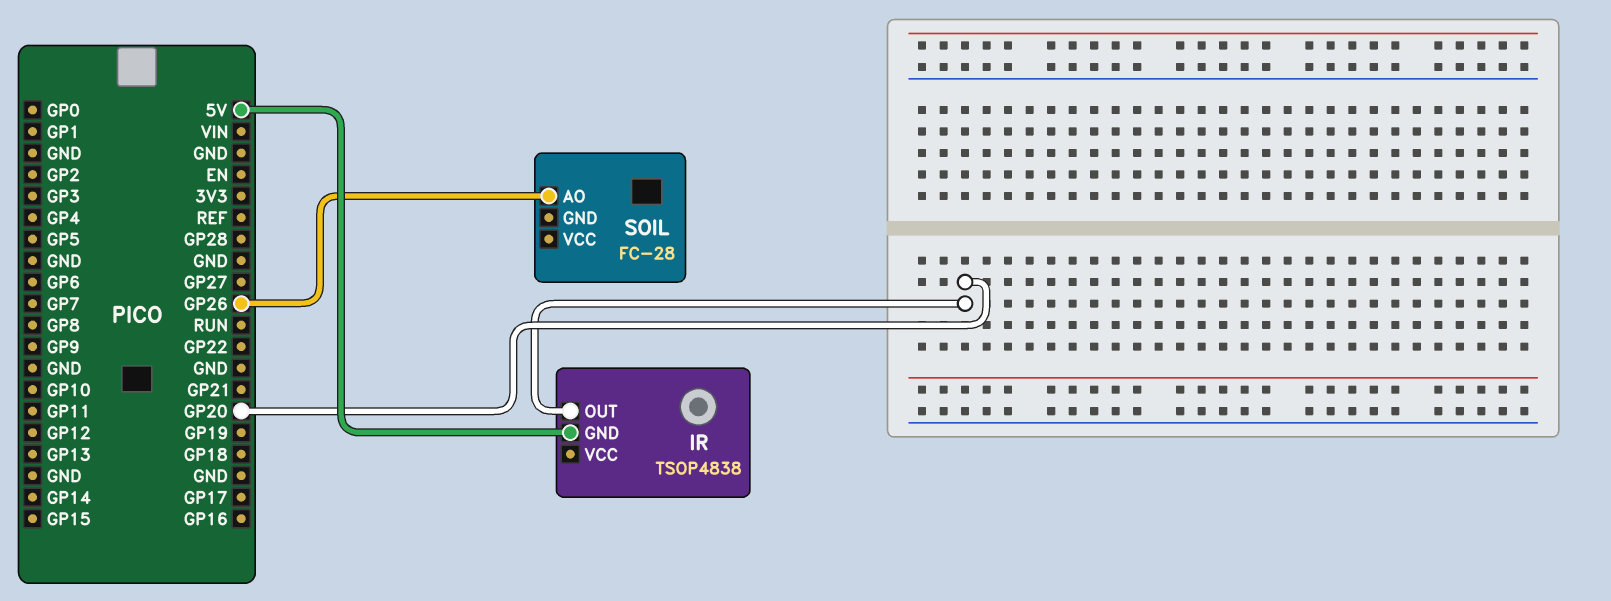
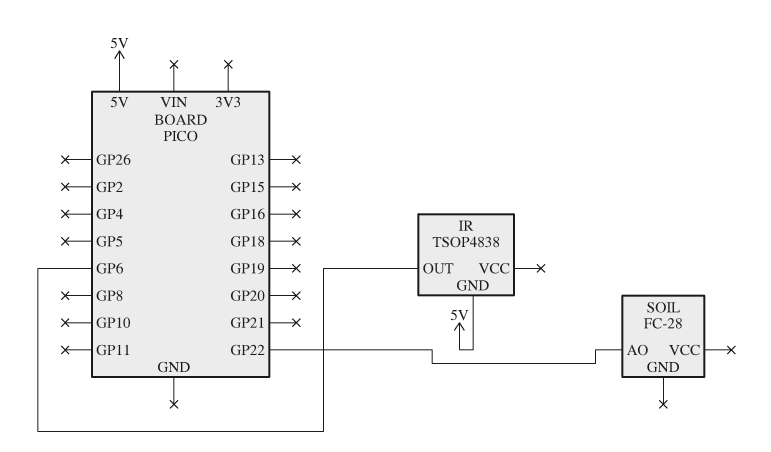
IR pin OUT: GP20 -> GP6
SOIL pin AO: GP26 -> GP22

